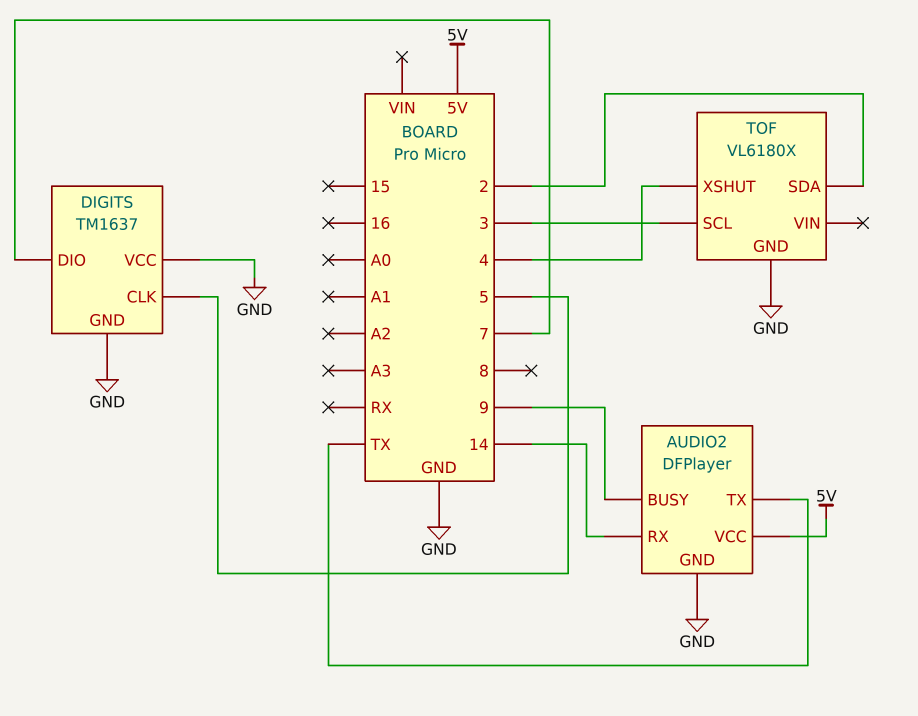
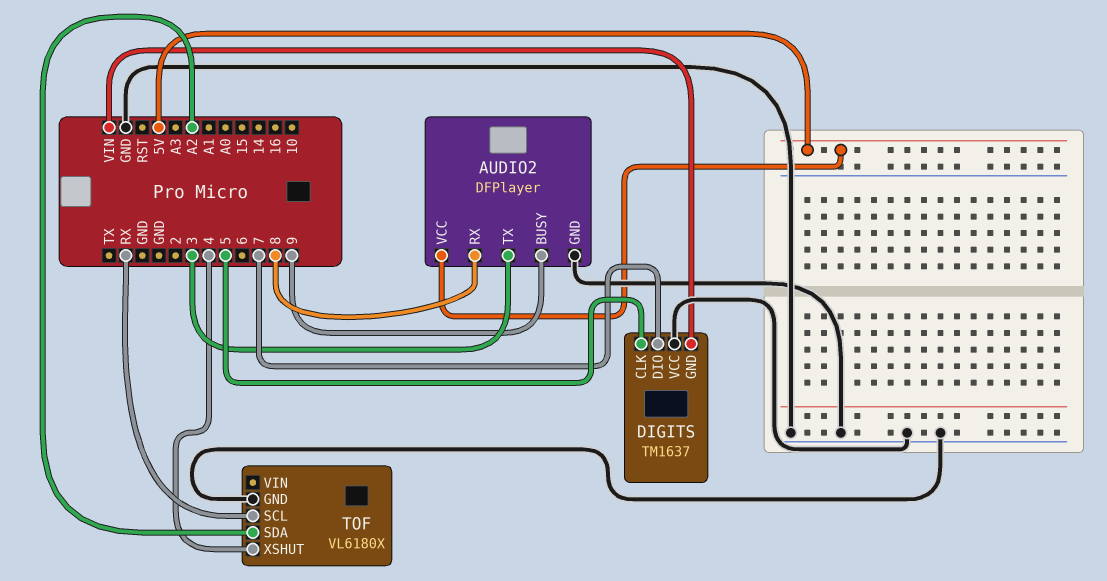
AUDIO2 pin RX: 14 -> 8
AUDIO2 pin TX: TX -> 3
DIGITS pin GND: GND -> VIN
TOF pin SCL: 3 -> RX
TOF pin SDA: 2 -> A2

